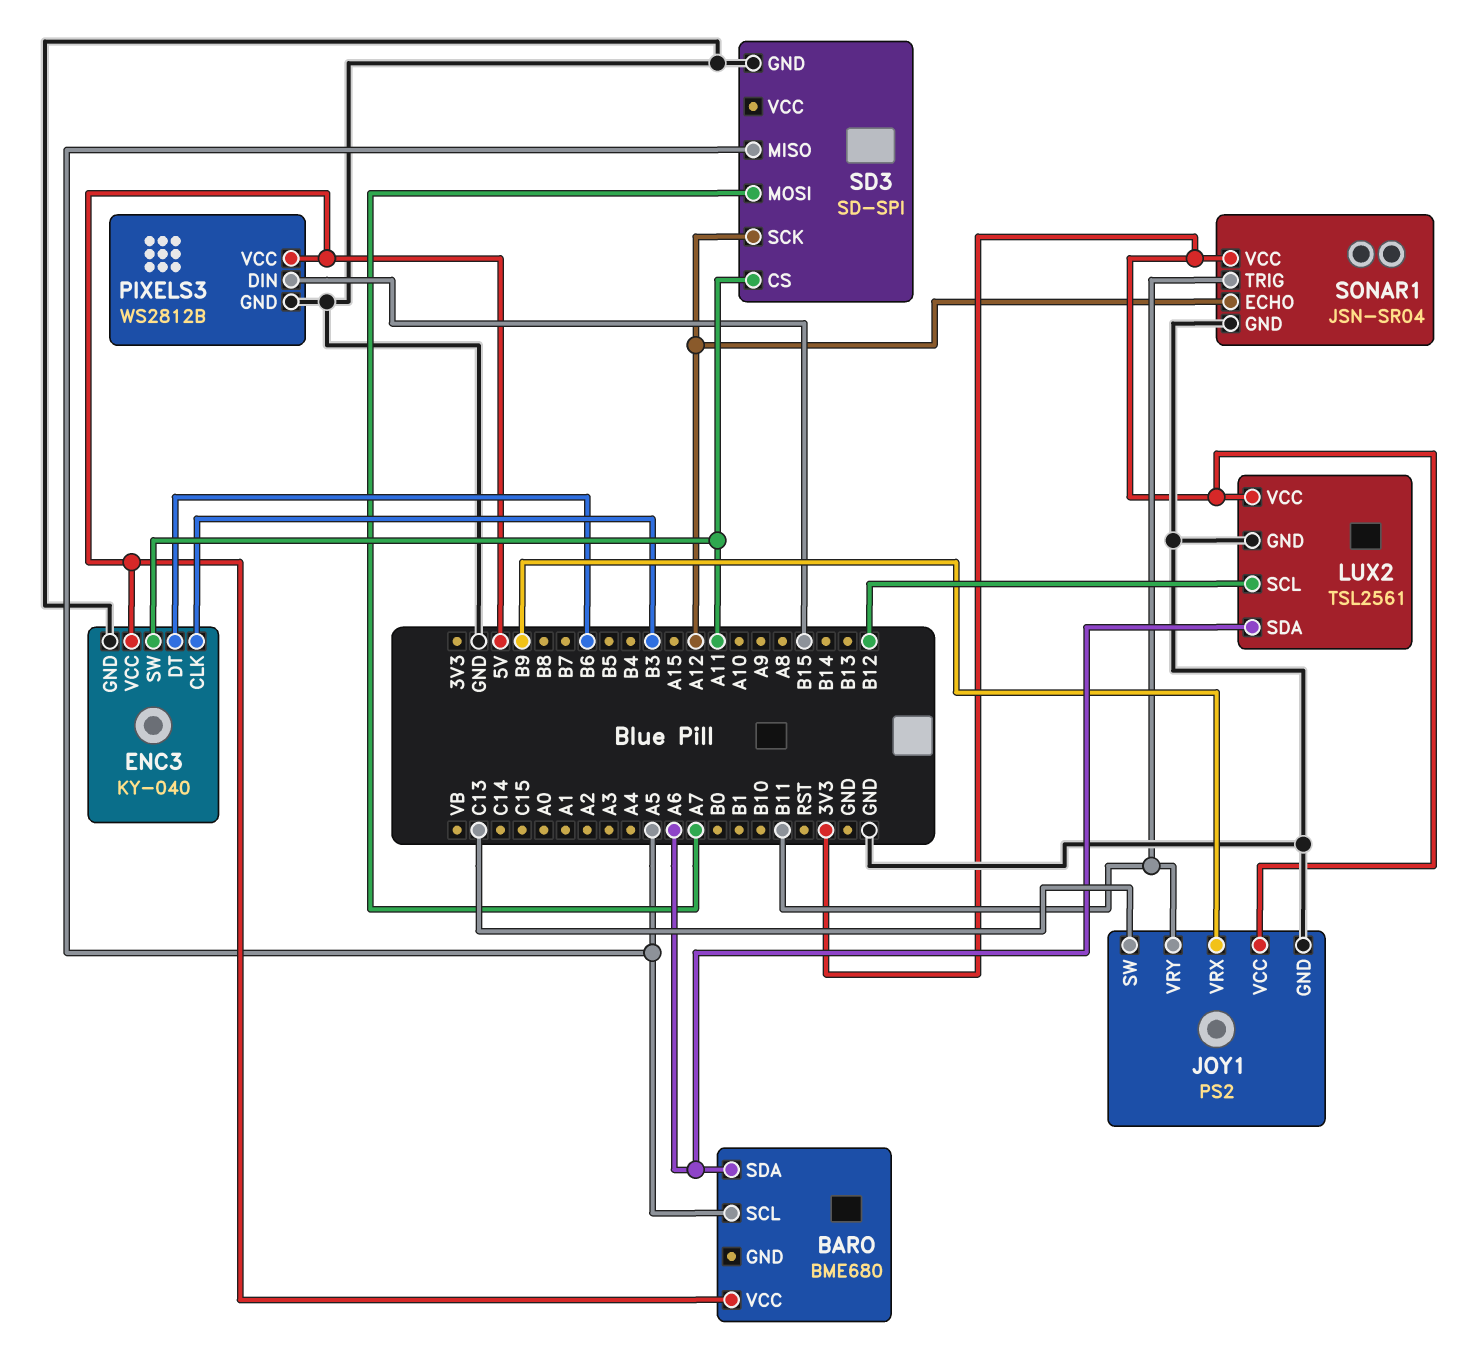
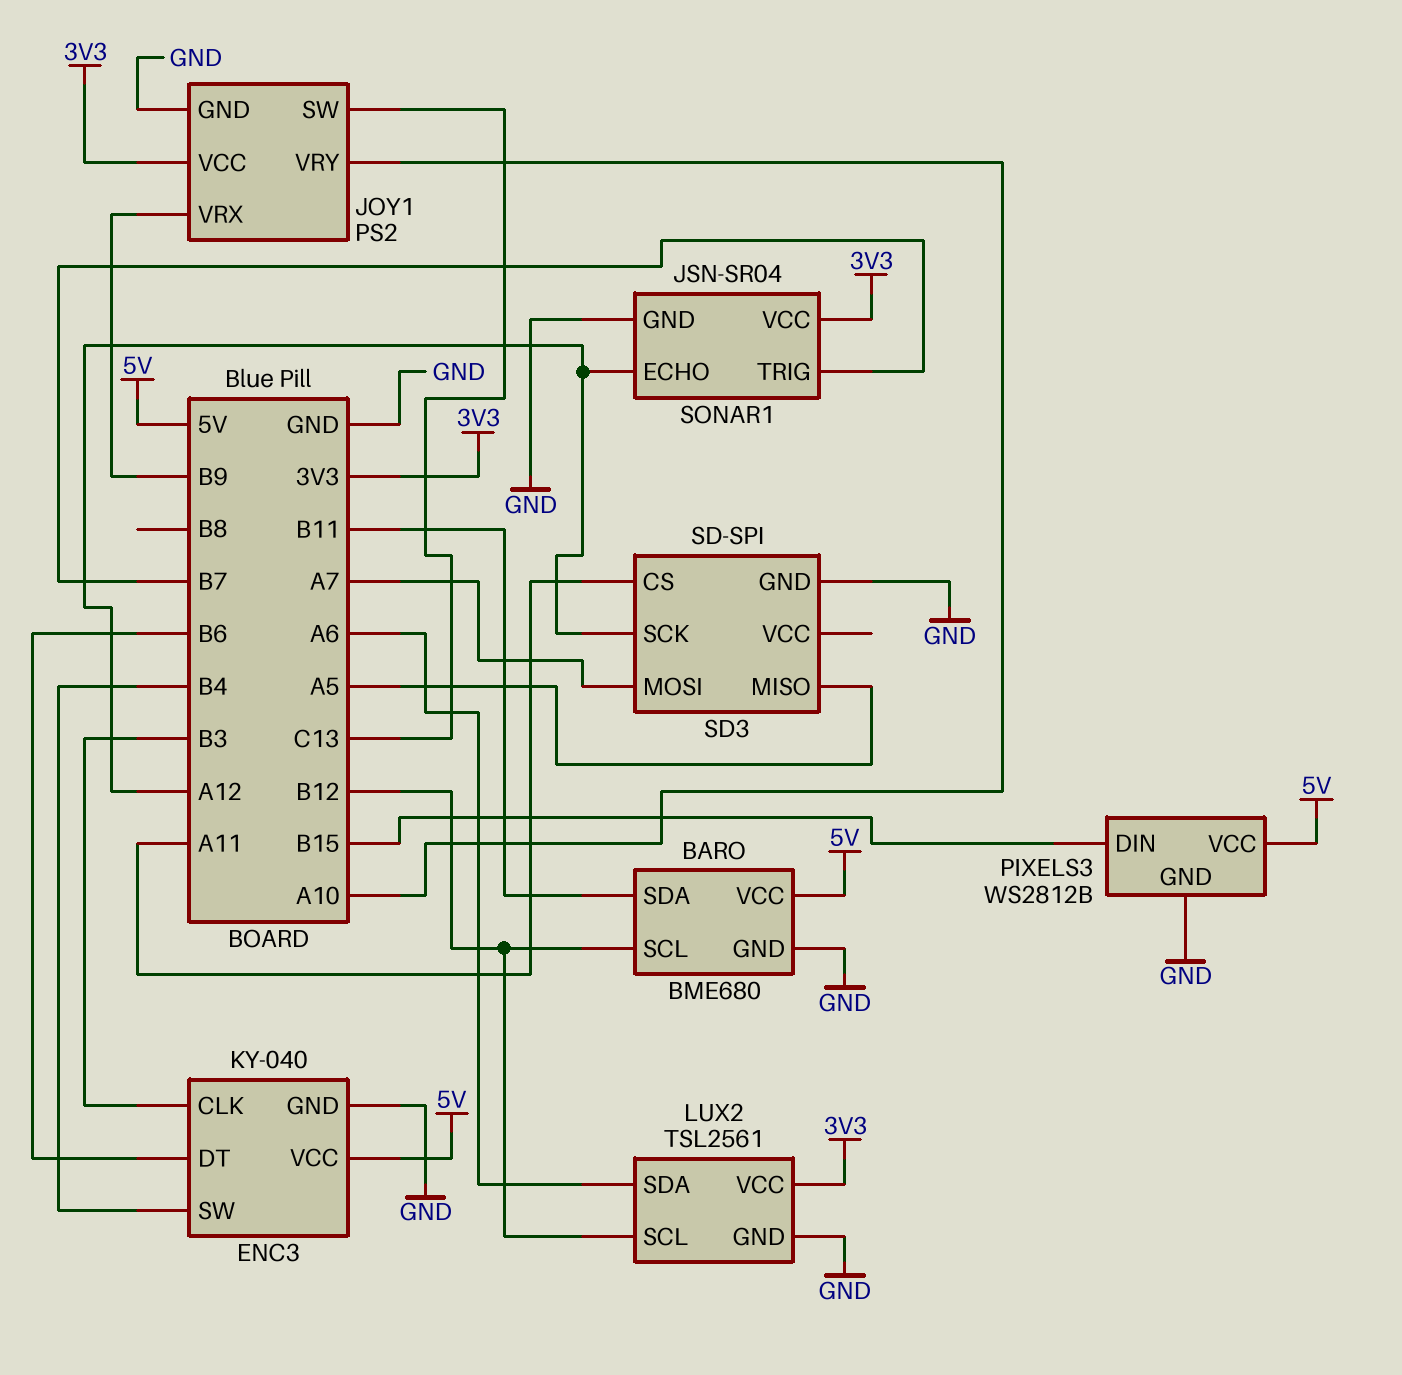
BARO pin GND: none -> GND
BARO pin SCL: A5 -> B12
BARO pin SDA: A6 -> B11
ENC3 pin SW: A11 -> B4
JOY1 pin VRY: B11 -> A10
SONAR1 pin TRIG: B11 -> B7

